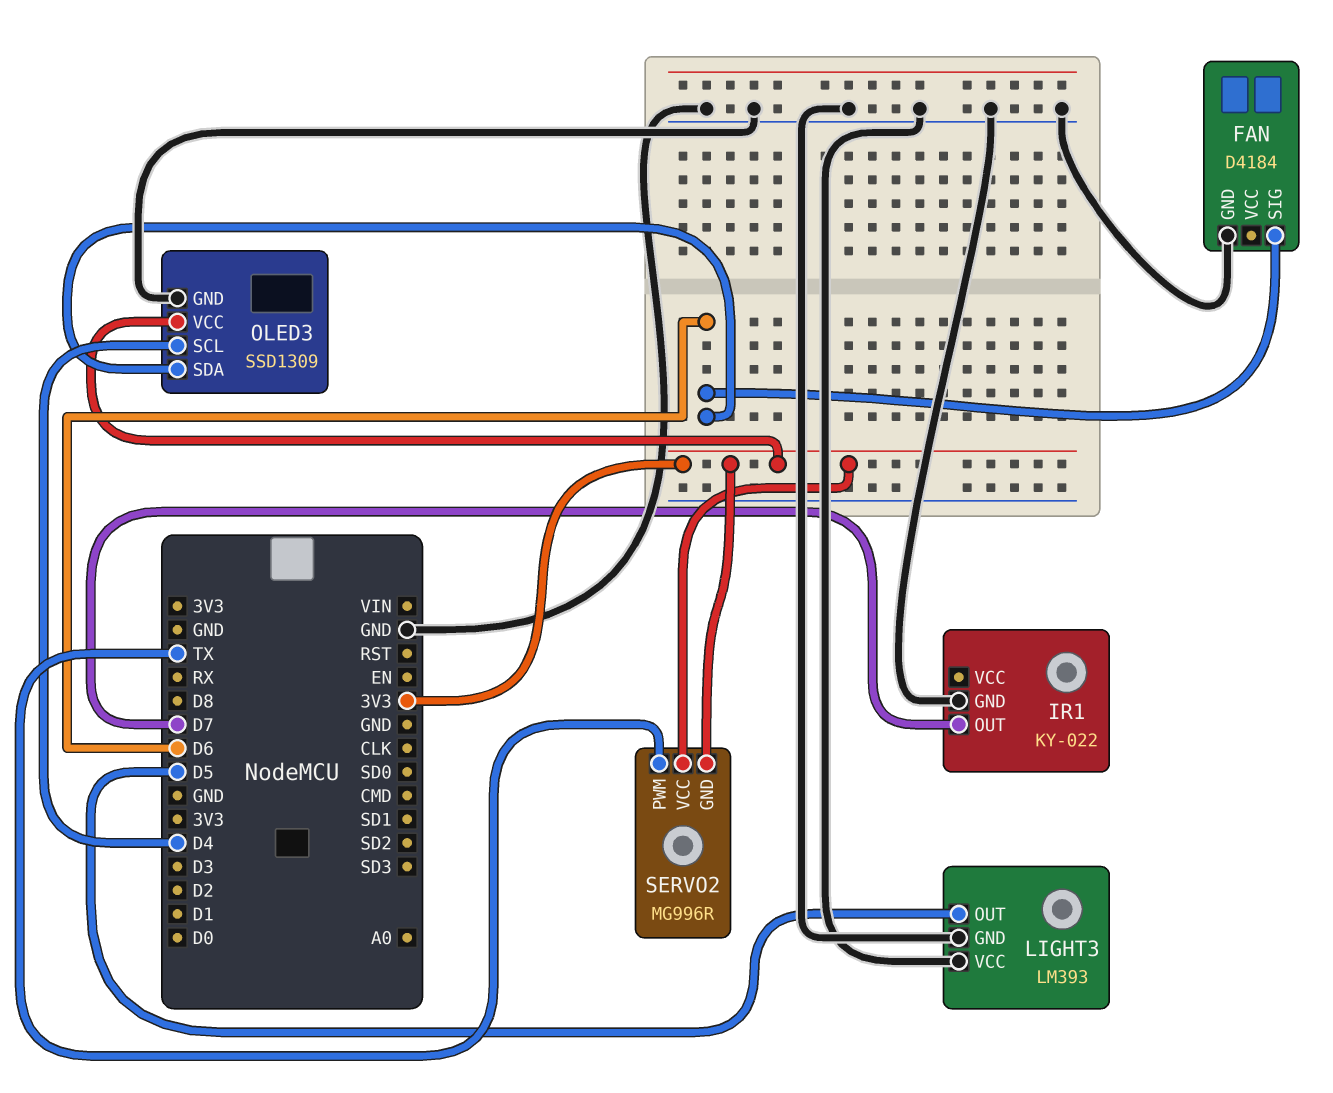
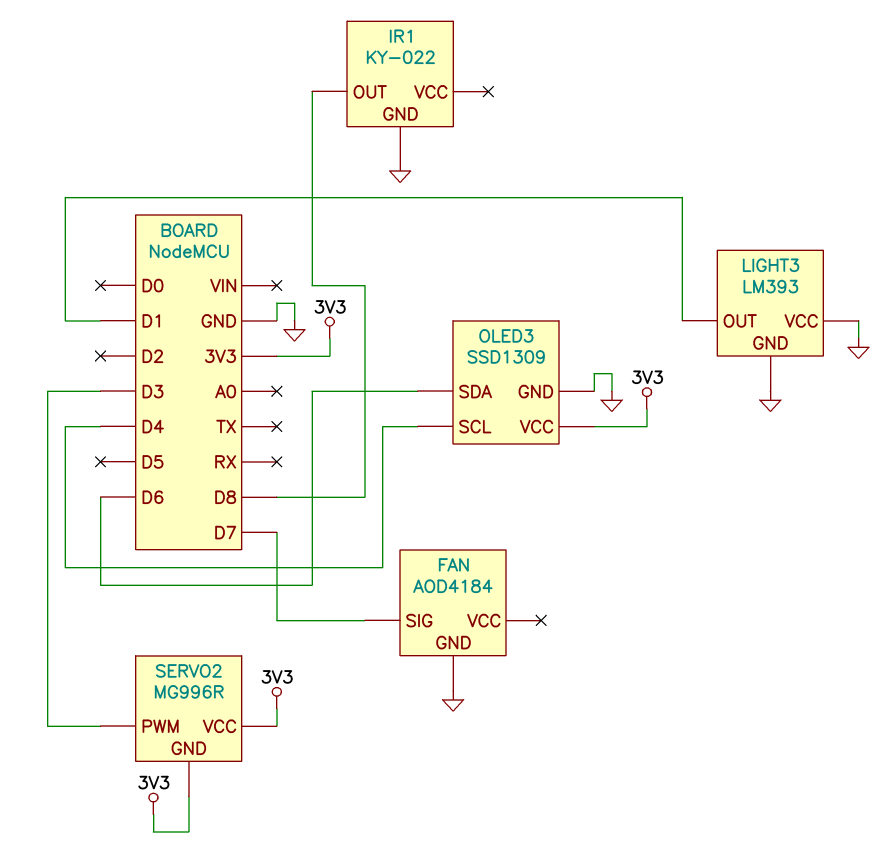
FAN: D4184 -> AOD4184
FAN pin SIG: D6 -> D7
IR1 pin OUT: D7 -> D8
LIGHT3 pin OUT: D5 -> D1
SERVO2 pin PWM: TX -> D3

